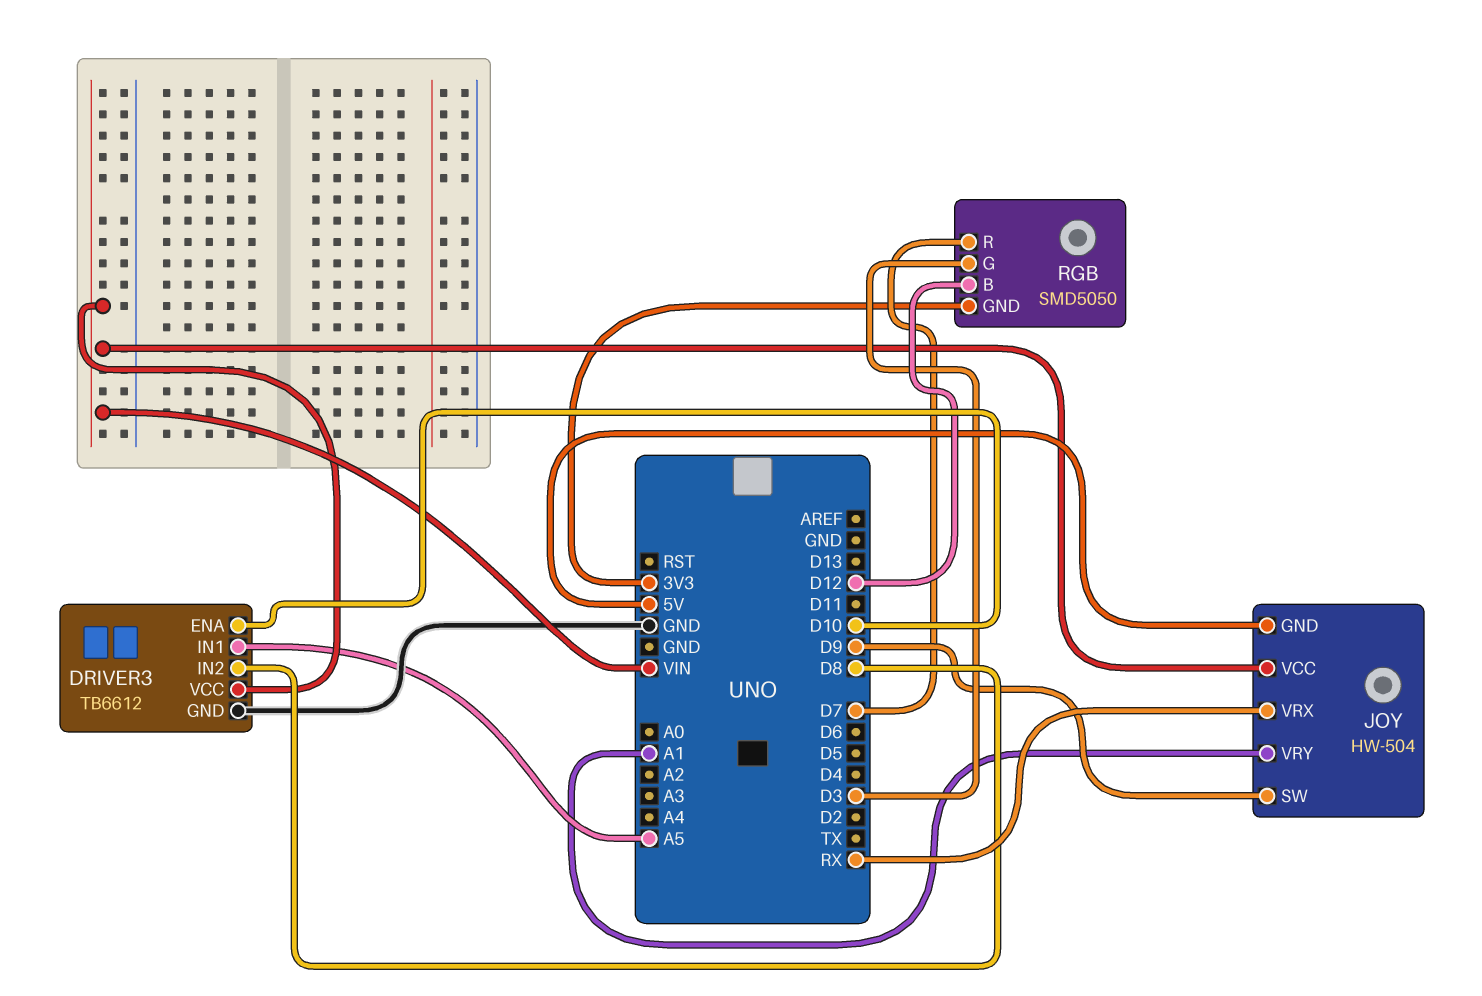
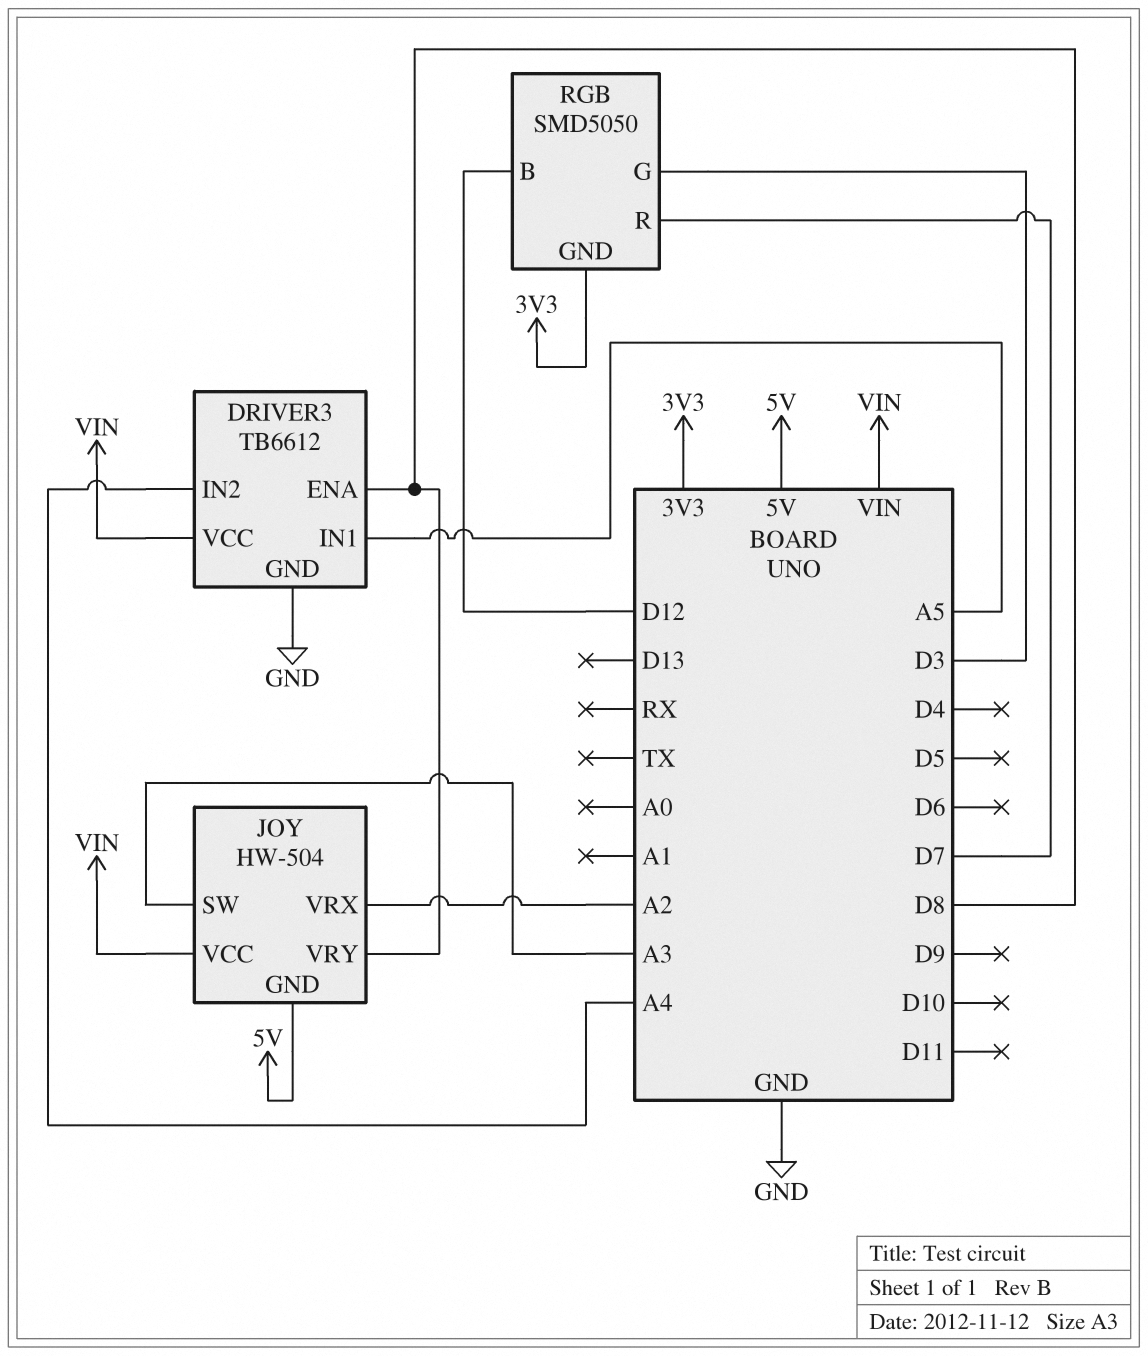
DRIVER3 pin ENA: D10 -> D8
DRIVER3 pin IN2: D8 -> A4
JOY pin SW: D9 -> A3
JOY pin VRX: RX -> A2
JOY pin VRY: A1 -> D8

